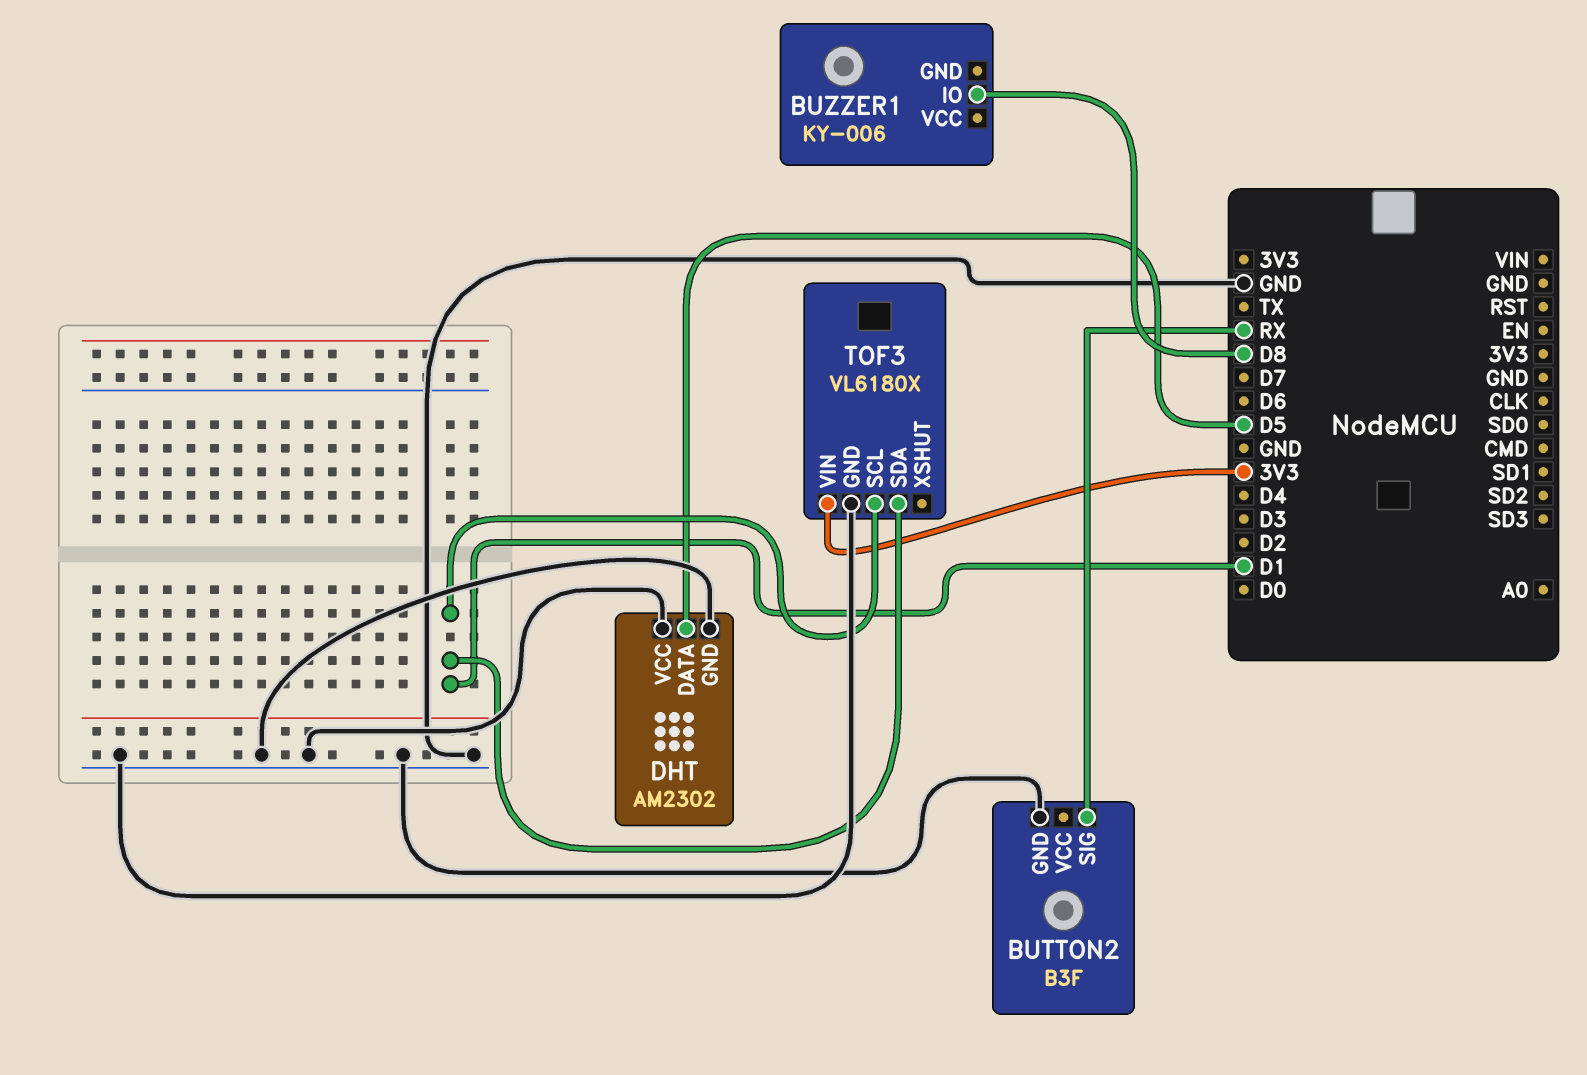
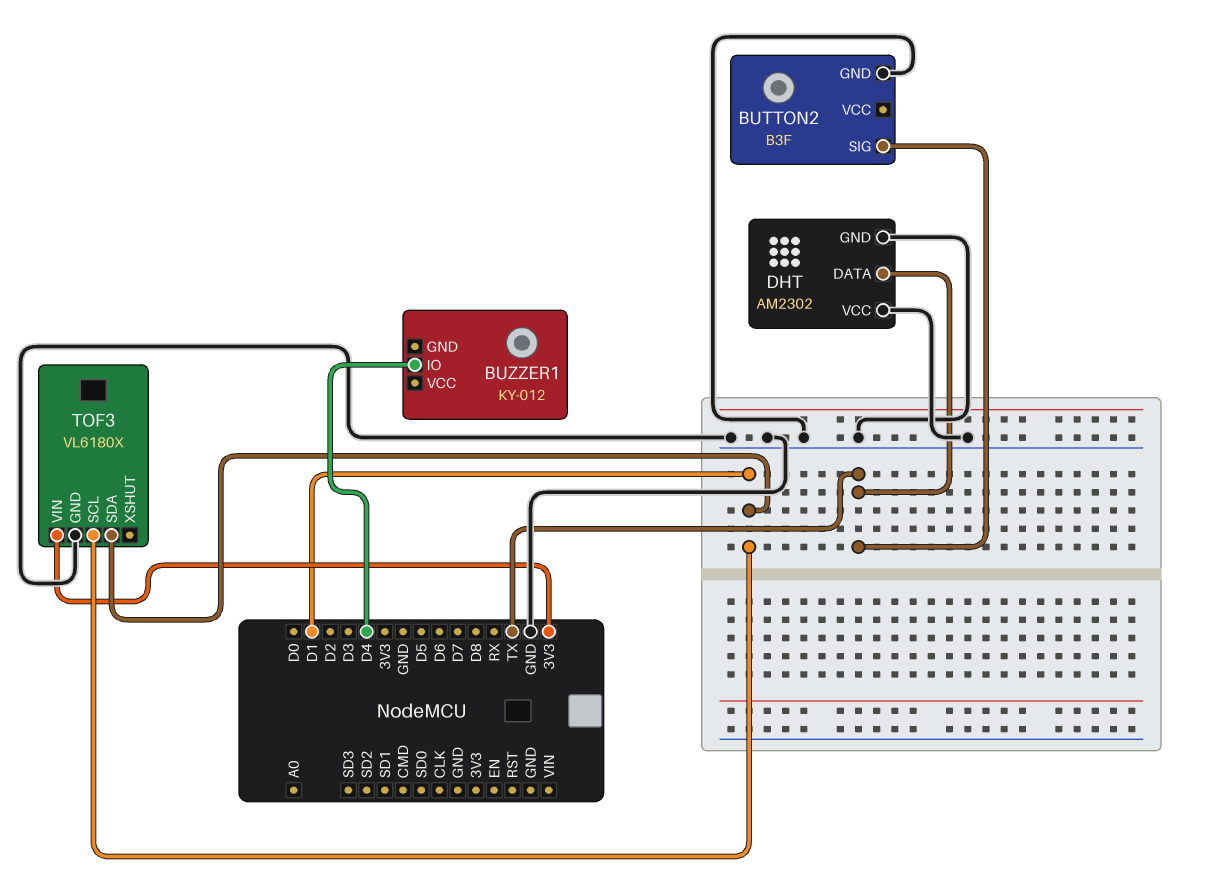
BUTTON2 pin SIG: RX -> TX
BUZZER1: KY-006 -> KY-012
BUZZER1 pin IO: D8 -> D4
DHT pin DATA: D5 -> TX

